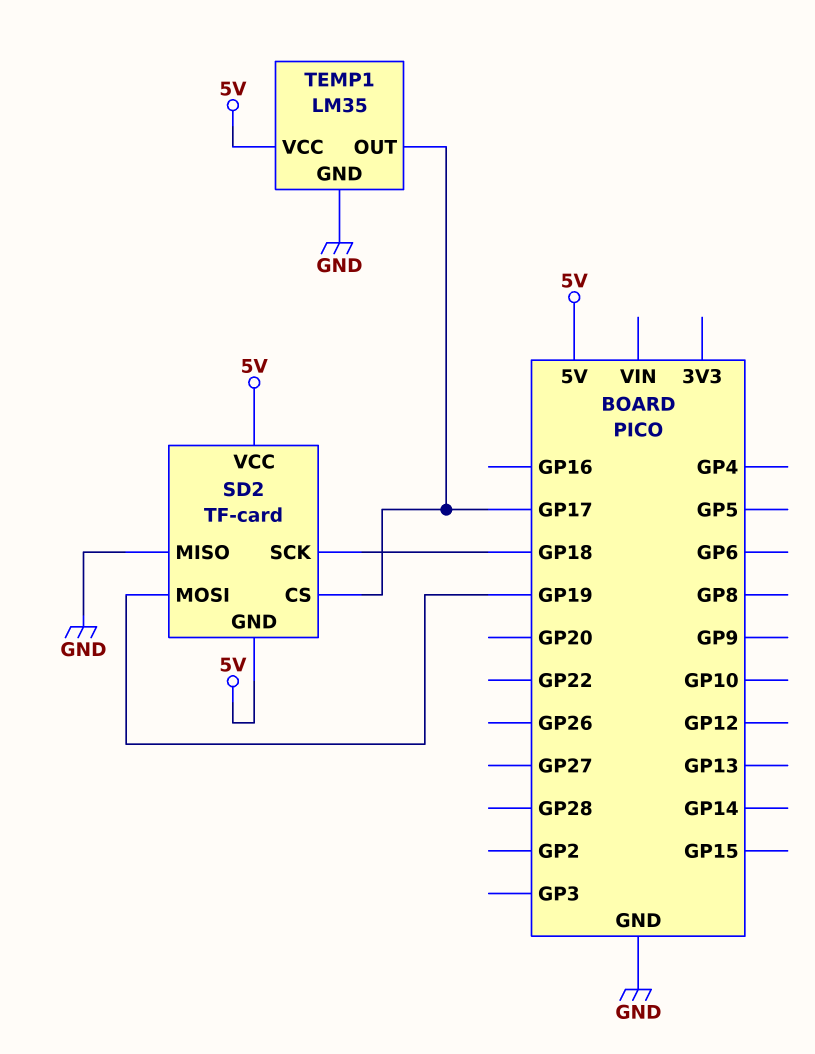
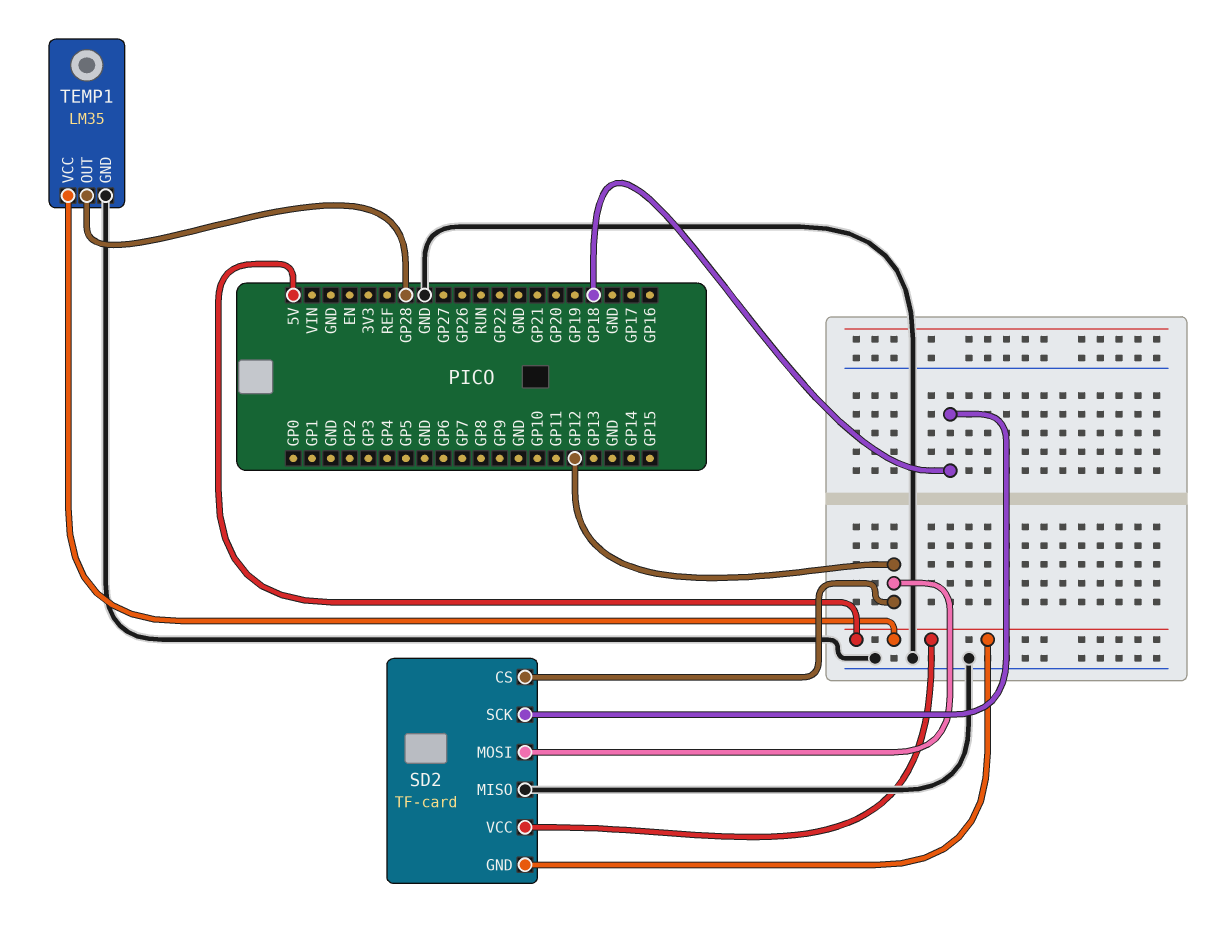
SD2 pin CS: GP17 -> GP12
SD2 pin MOSI: GP19 -> GP12
TEMP1 pin OUT: GP17 -> GP28

